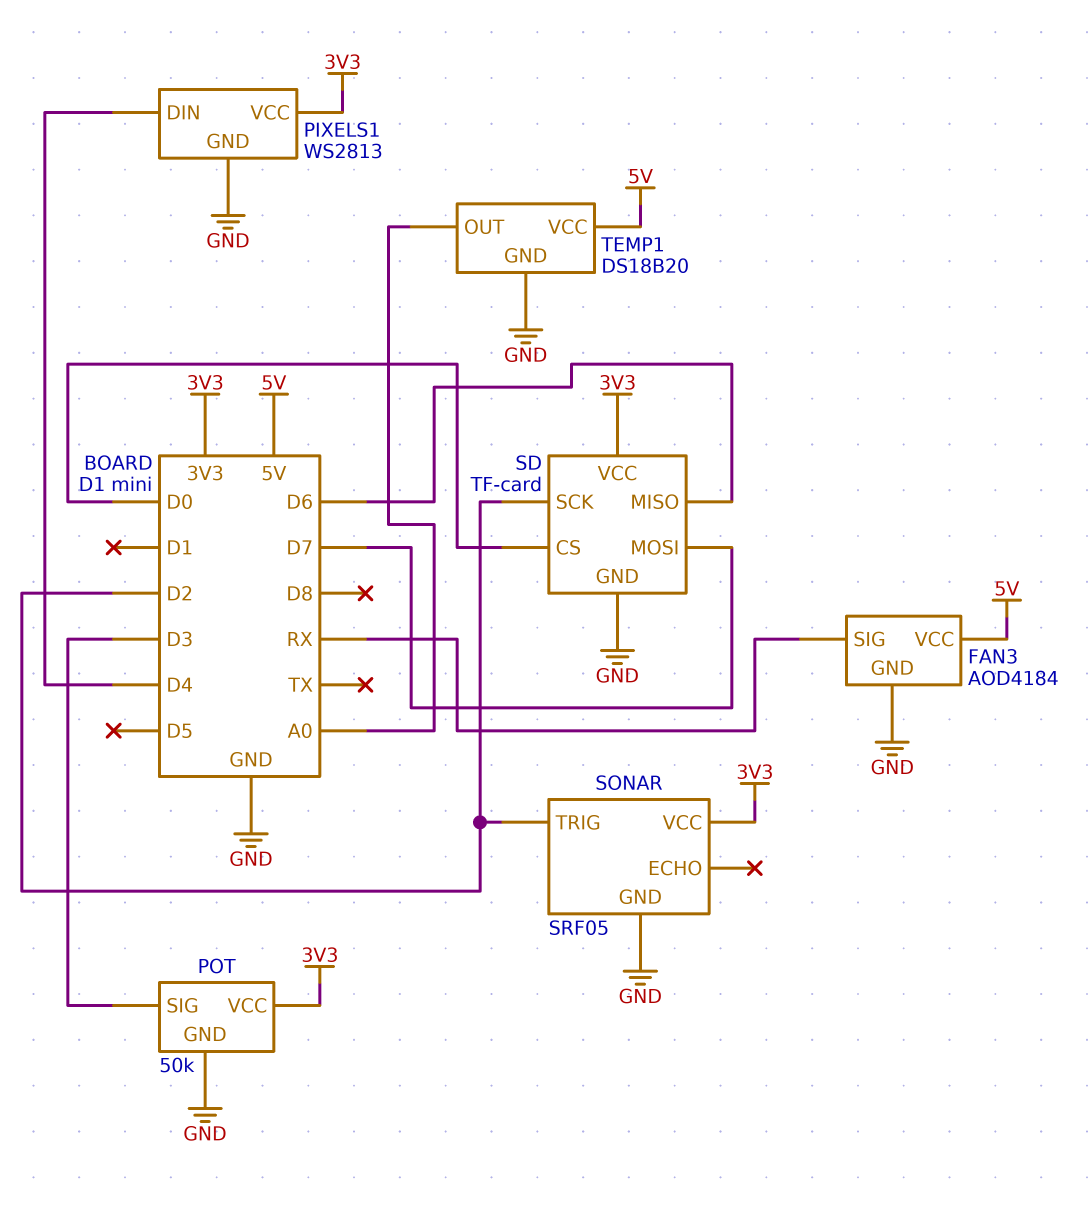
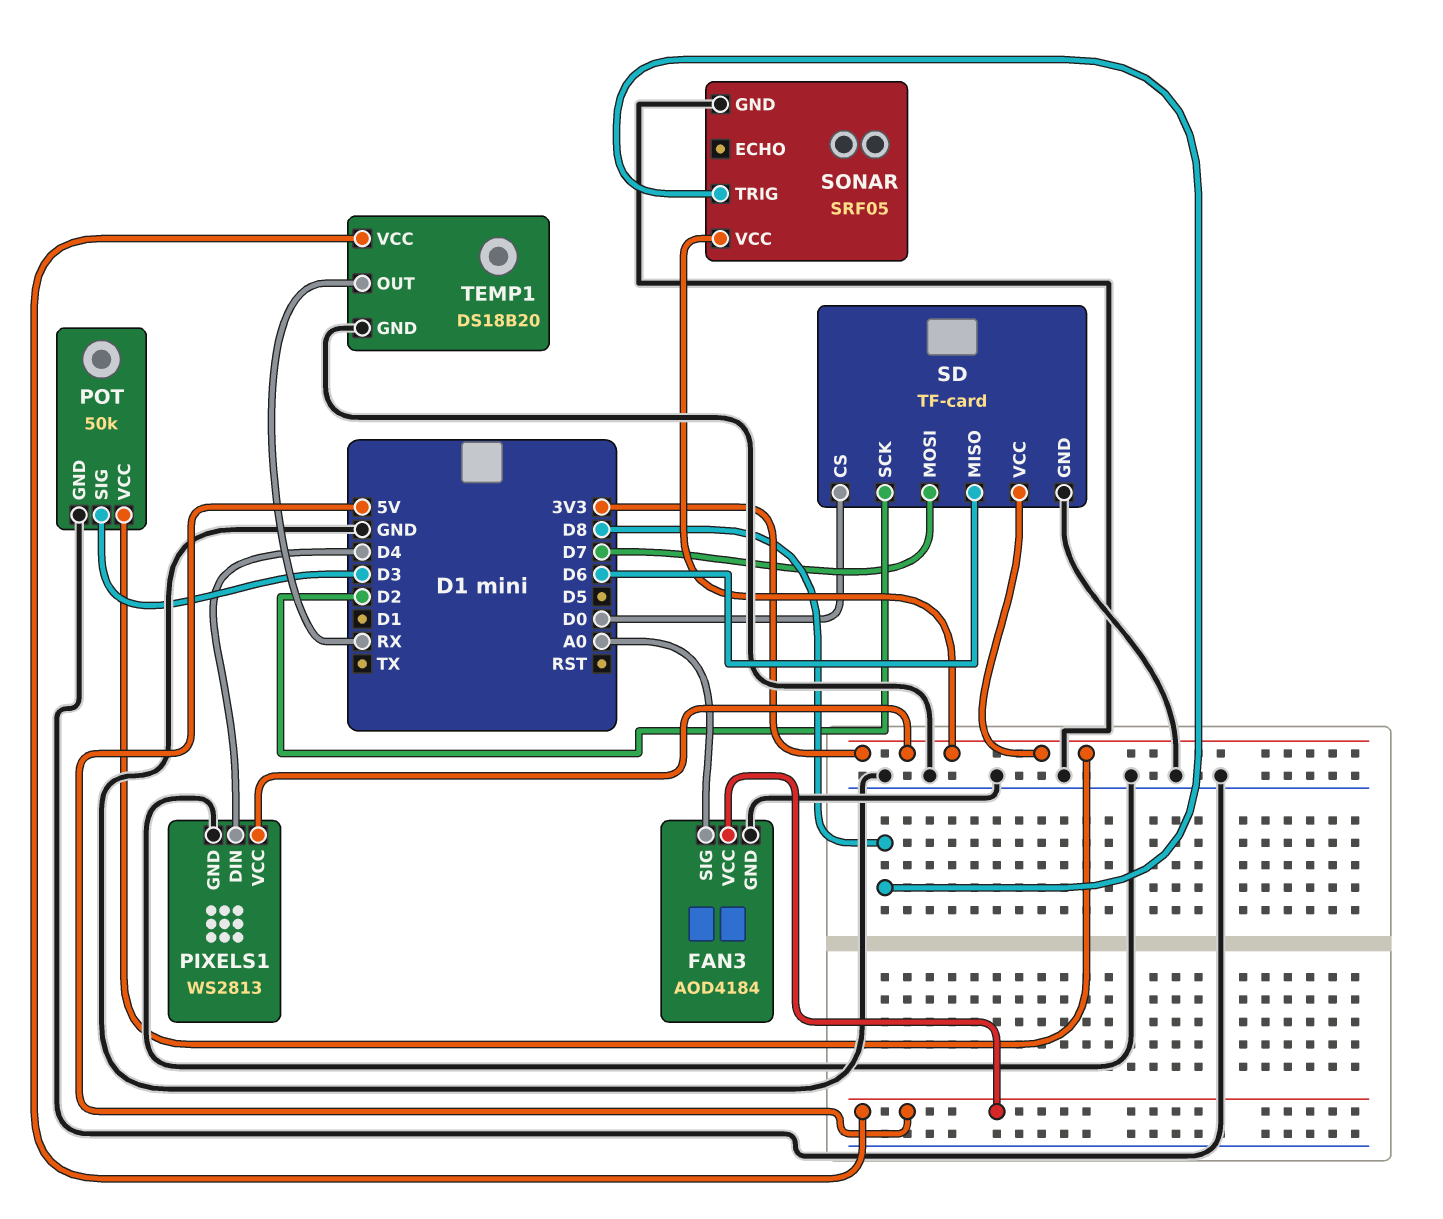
FAN3 pin SIG: RX -> A0
SONAR pin TRIG: D2 -> D8
TEMP1 pin OUT: A0 -> RX

